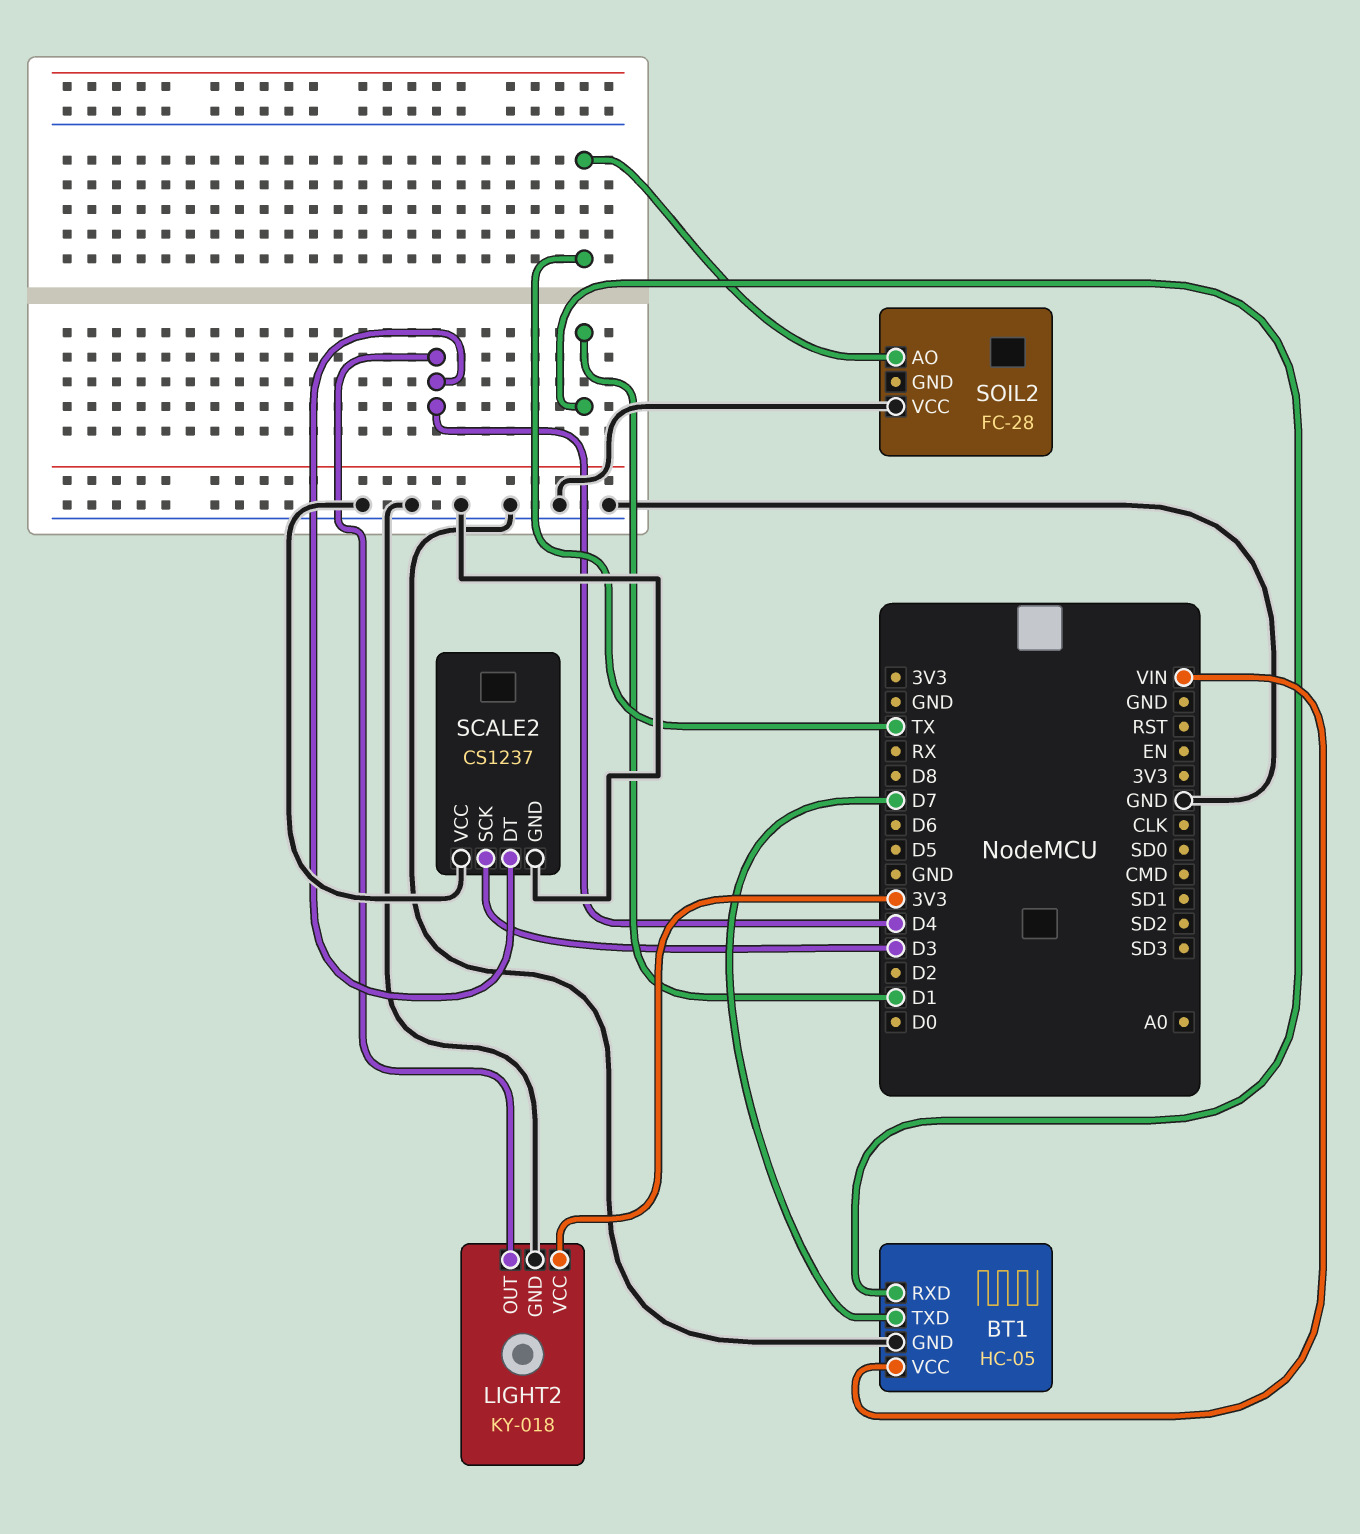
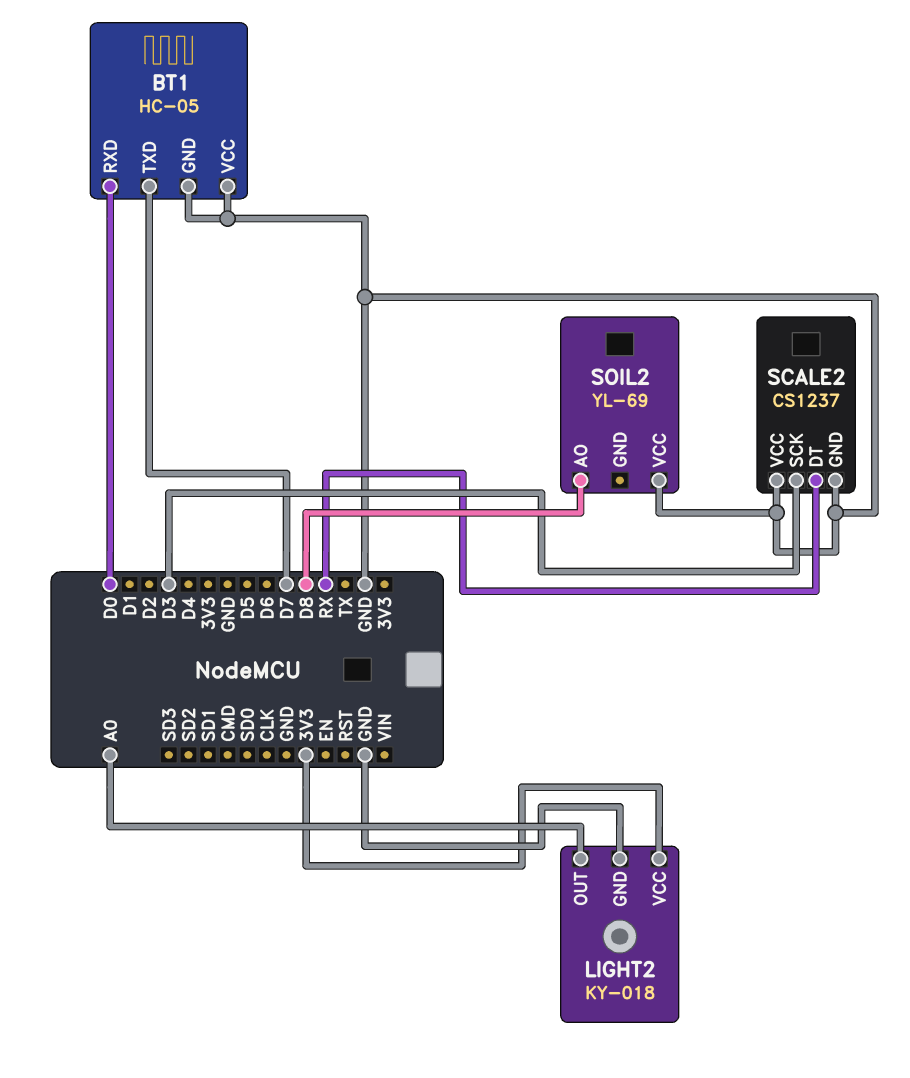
BT1 pin RXD: D1 -> D0
BT1 pin VCC: VIN -> GND
LIGHT2 pin OUT: D4 -> A0
SCALE2 pin DT: D4 -> RX
SOIL2: FC-28 -> YL-69
SOIL2 pin AO: TX -> D8

